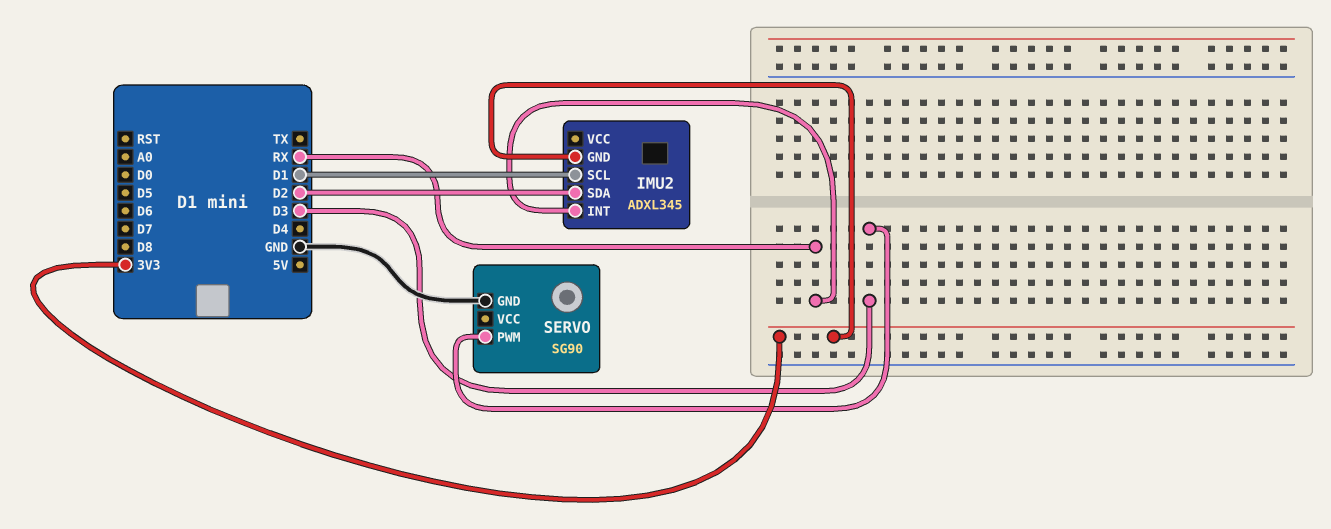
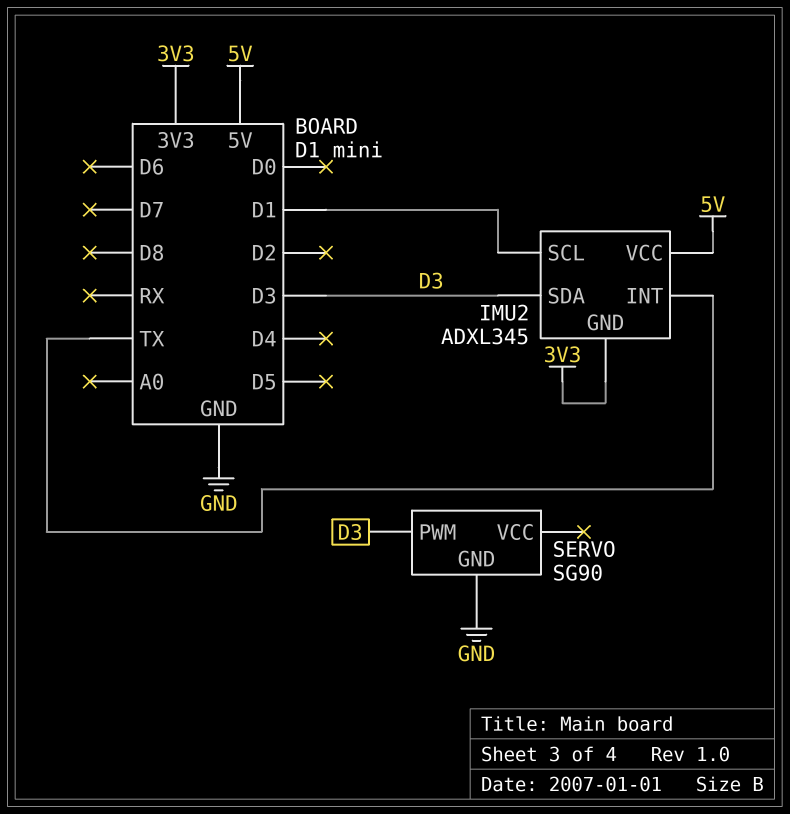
IMU2 pin INT: RX -> TX
IMU2 pin SDA: D2 -> D3
IMU2 pin VCC: none -> 5V

